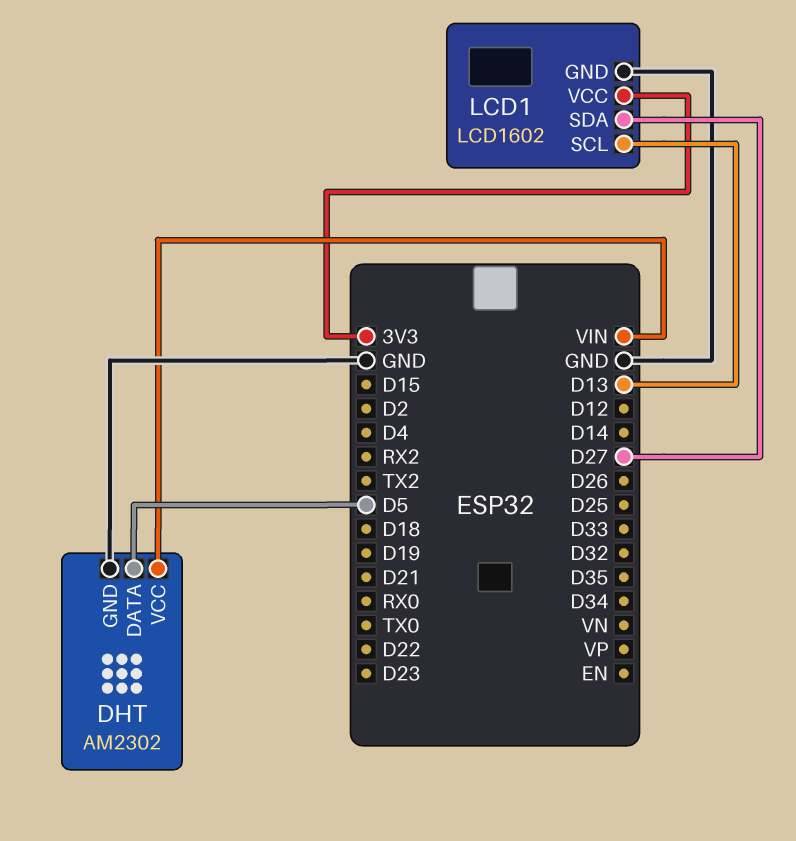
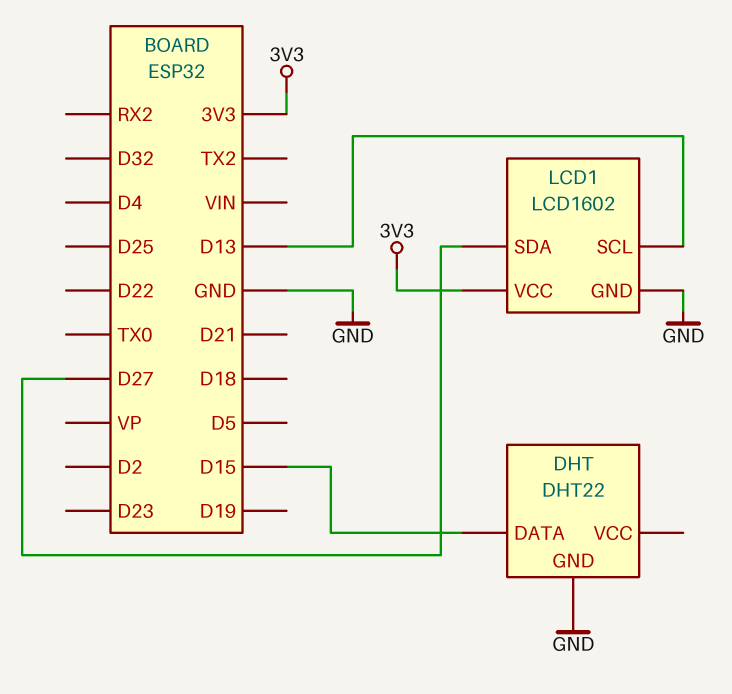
DHT: AM2302 -> DHT22
DHT pin DATA: D5 -> D15
DHT pin VCC: VIN -> none

